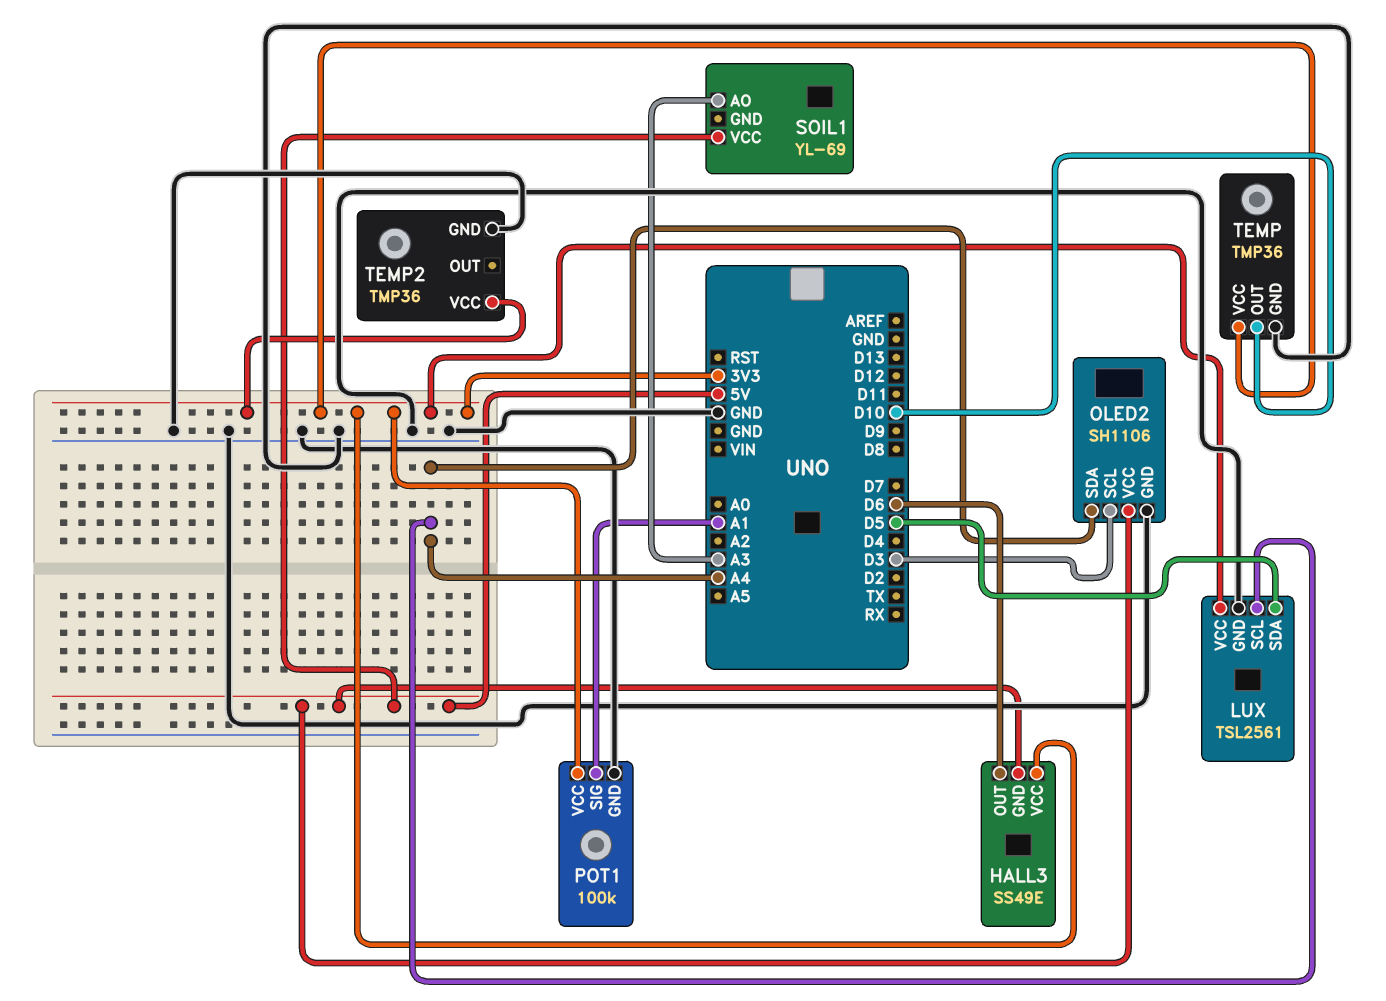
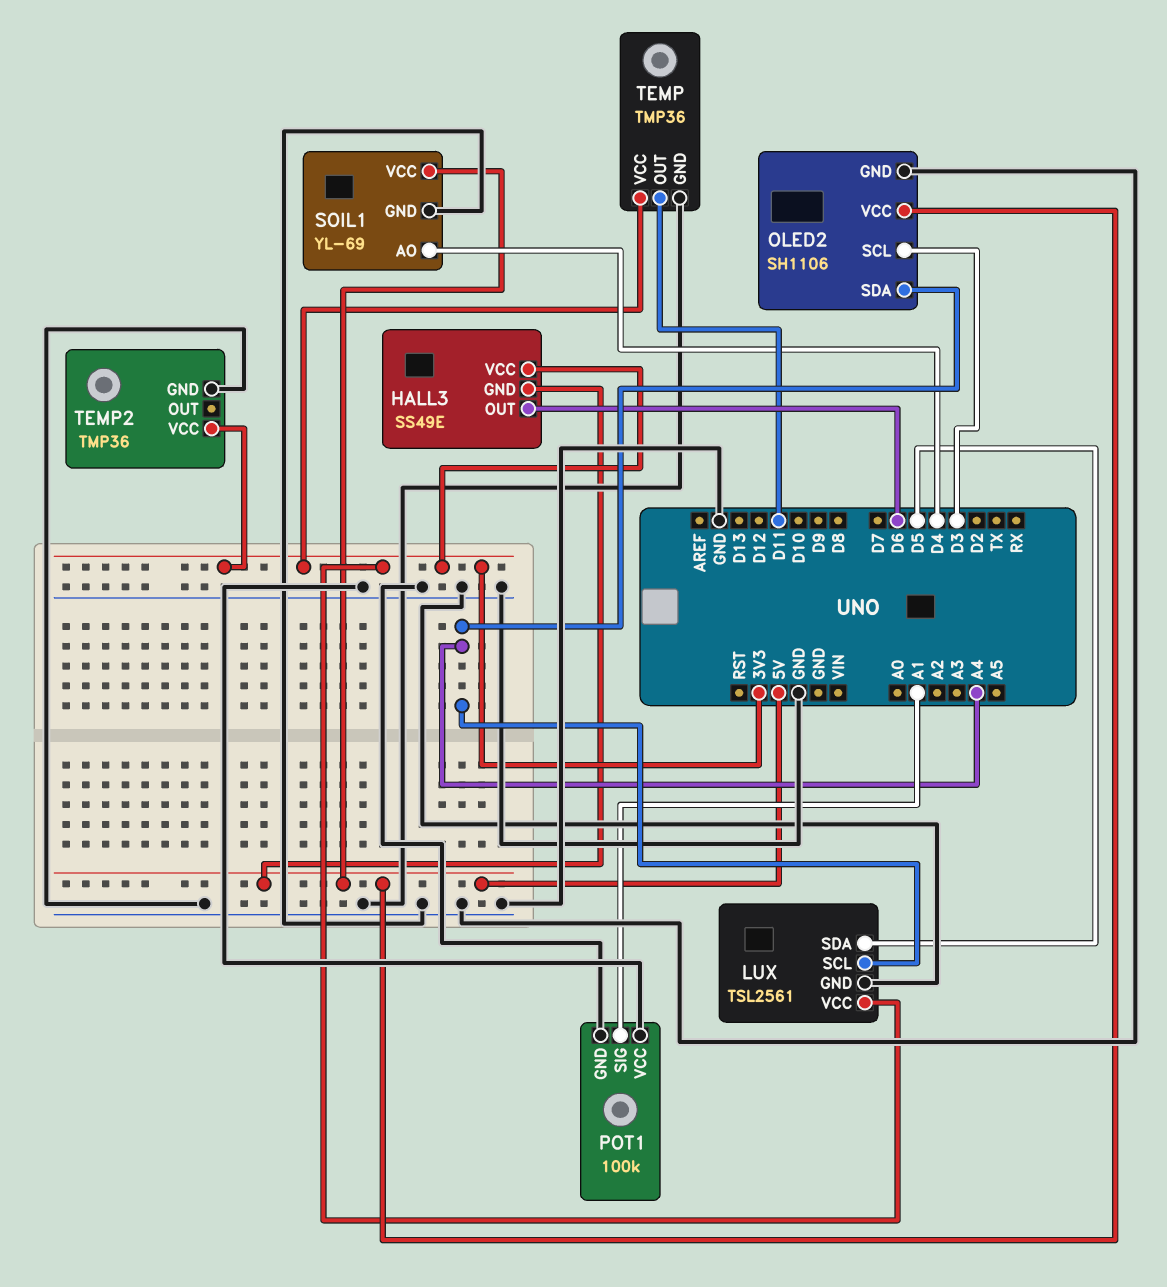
POT1 pin VCC: 3V3 -> GND
SOIL1 pin AO: A3 -> D4
SOIL1 pin GND: none -> GND
TEMP pin OUT: D10 -> D11

